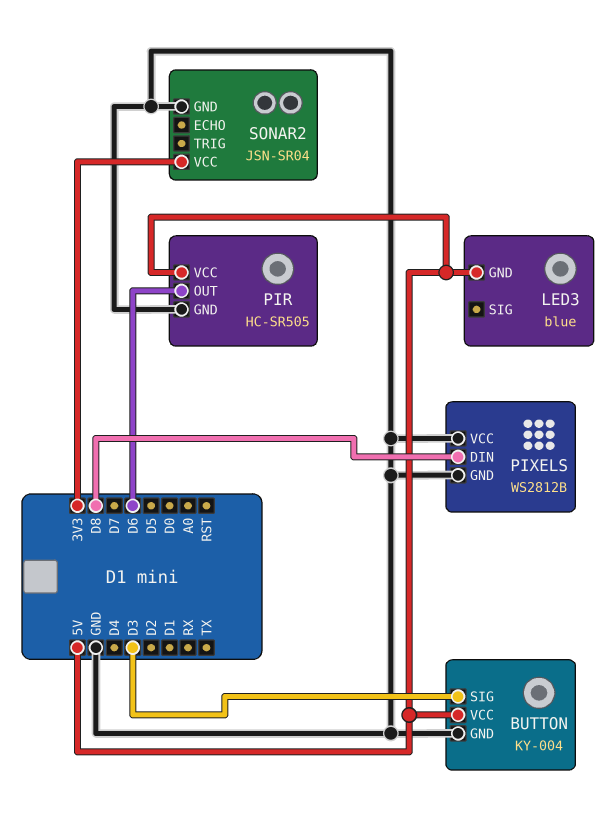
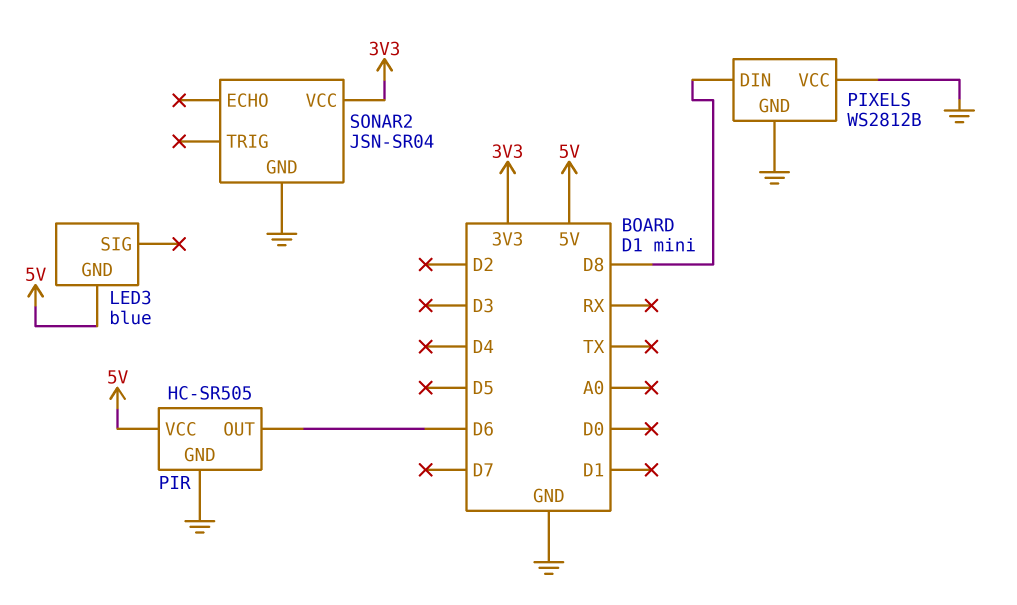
BUTTON: KY-004 -> none
BUTTON pin GND: GND -> none
BUTTON pin SIG: D3 -> none
BUTTON pin VCC: 5V -> none

